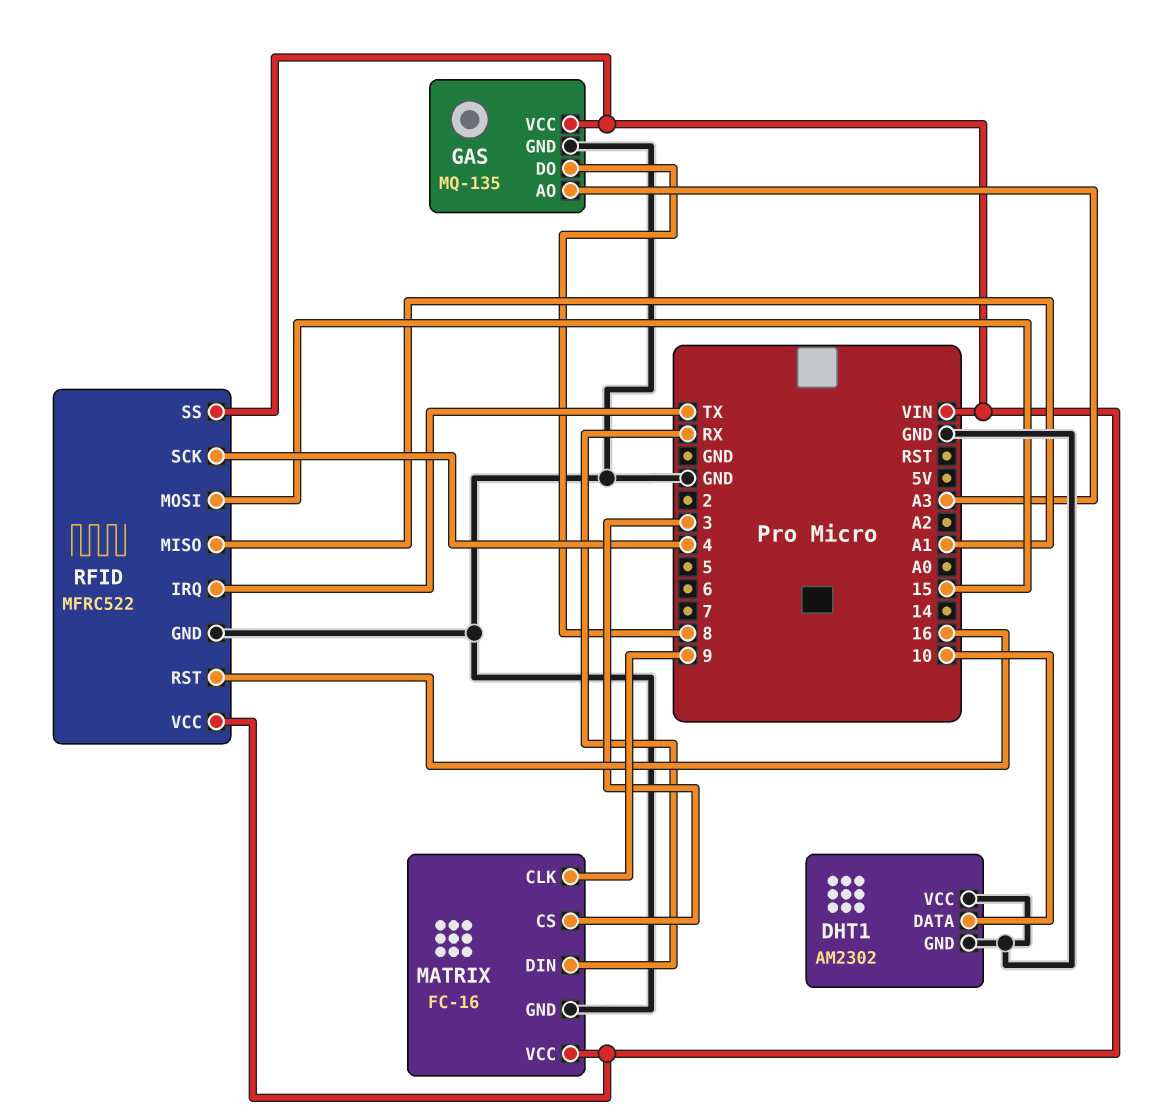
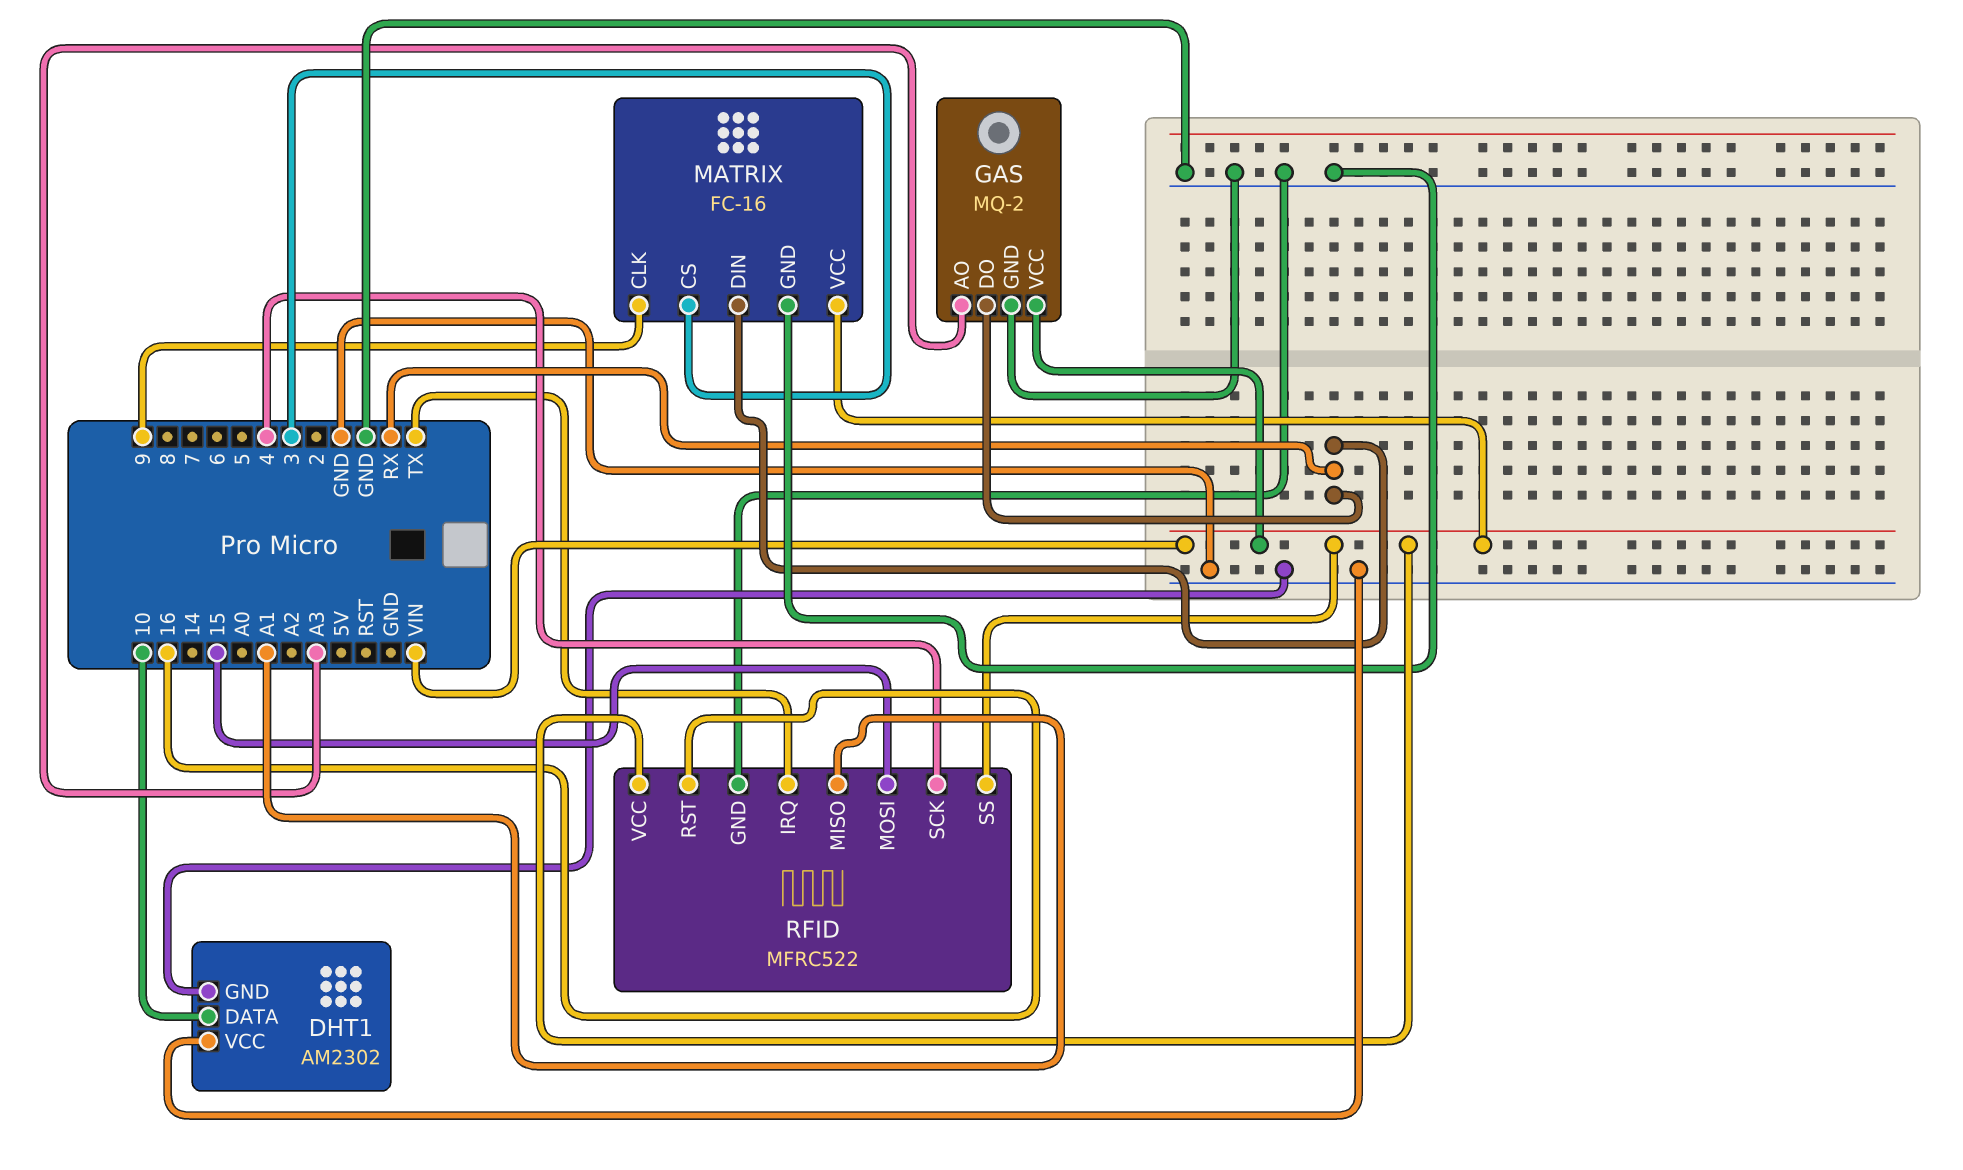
GAS: MQ-135 -> MQ-2
GAS pin DO: 8 -> RX

